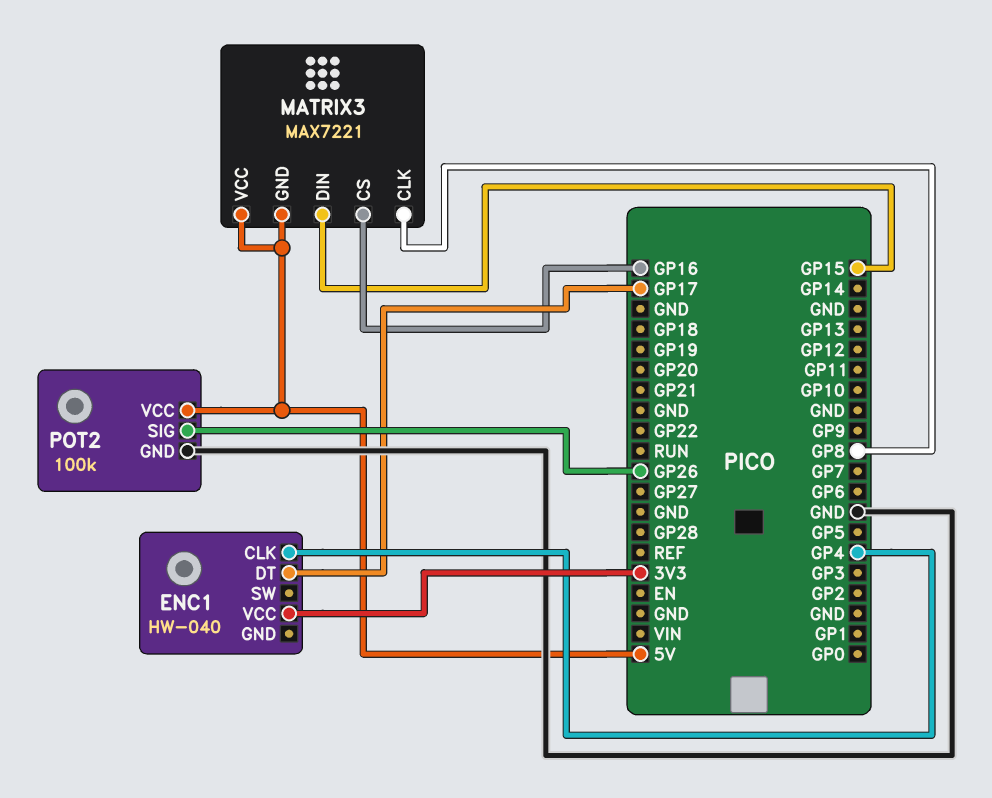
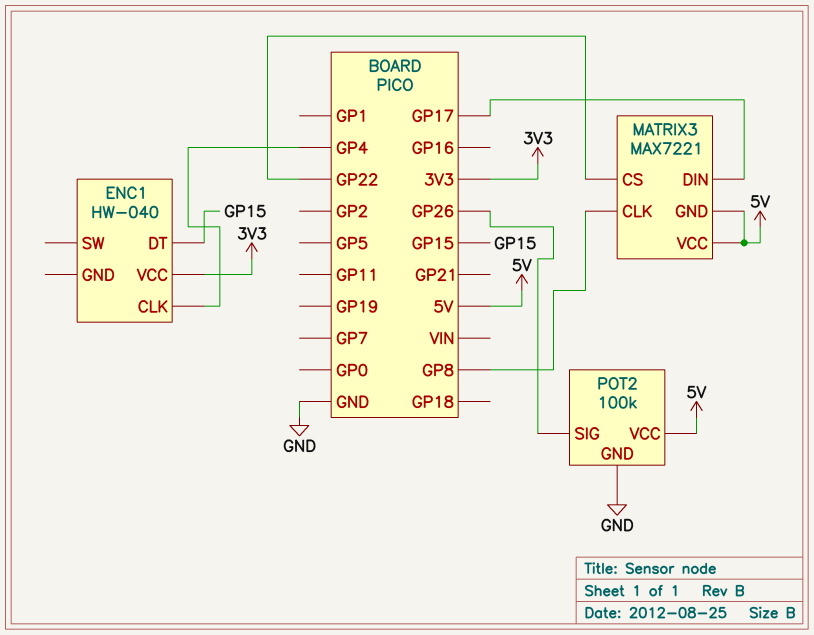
ENC1 pin DT: GP17 -> GP15
MATRIX3 pin CS: GP16 -> GP22
MATRIX3 pin DIN: GP15 -> GP17

